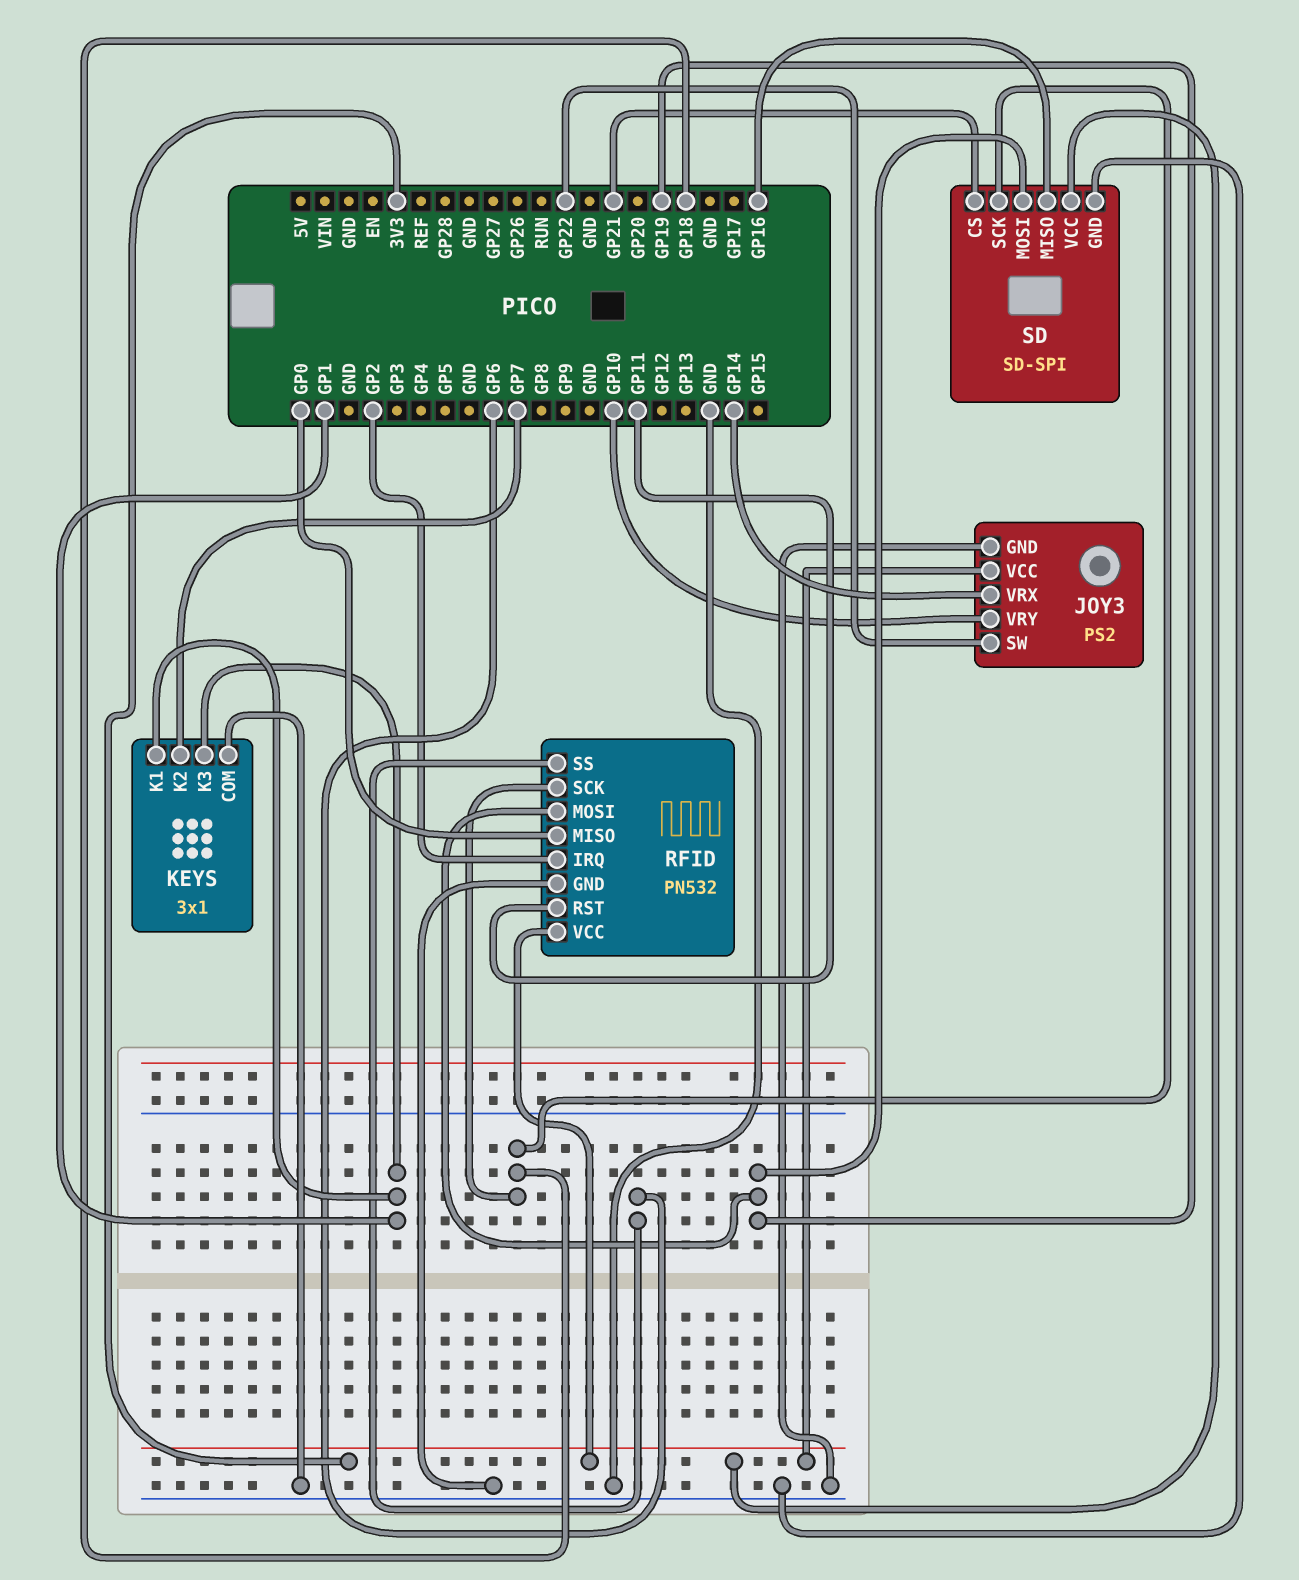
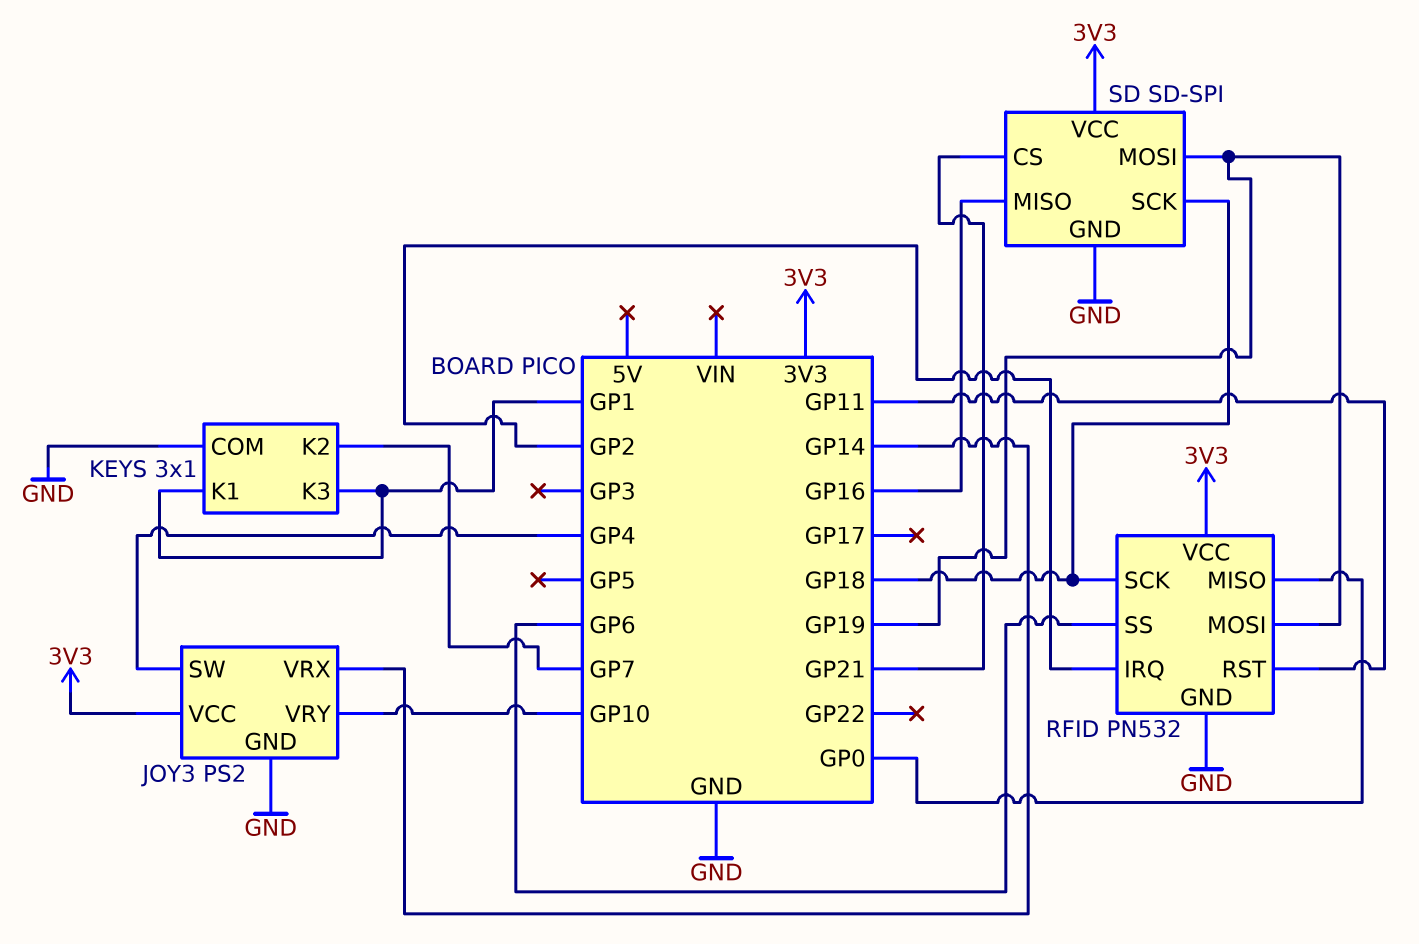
JOY3 pin SW: GP22 -> GP4

